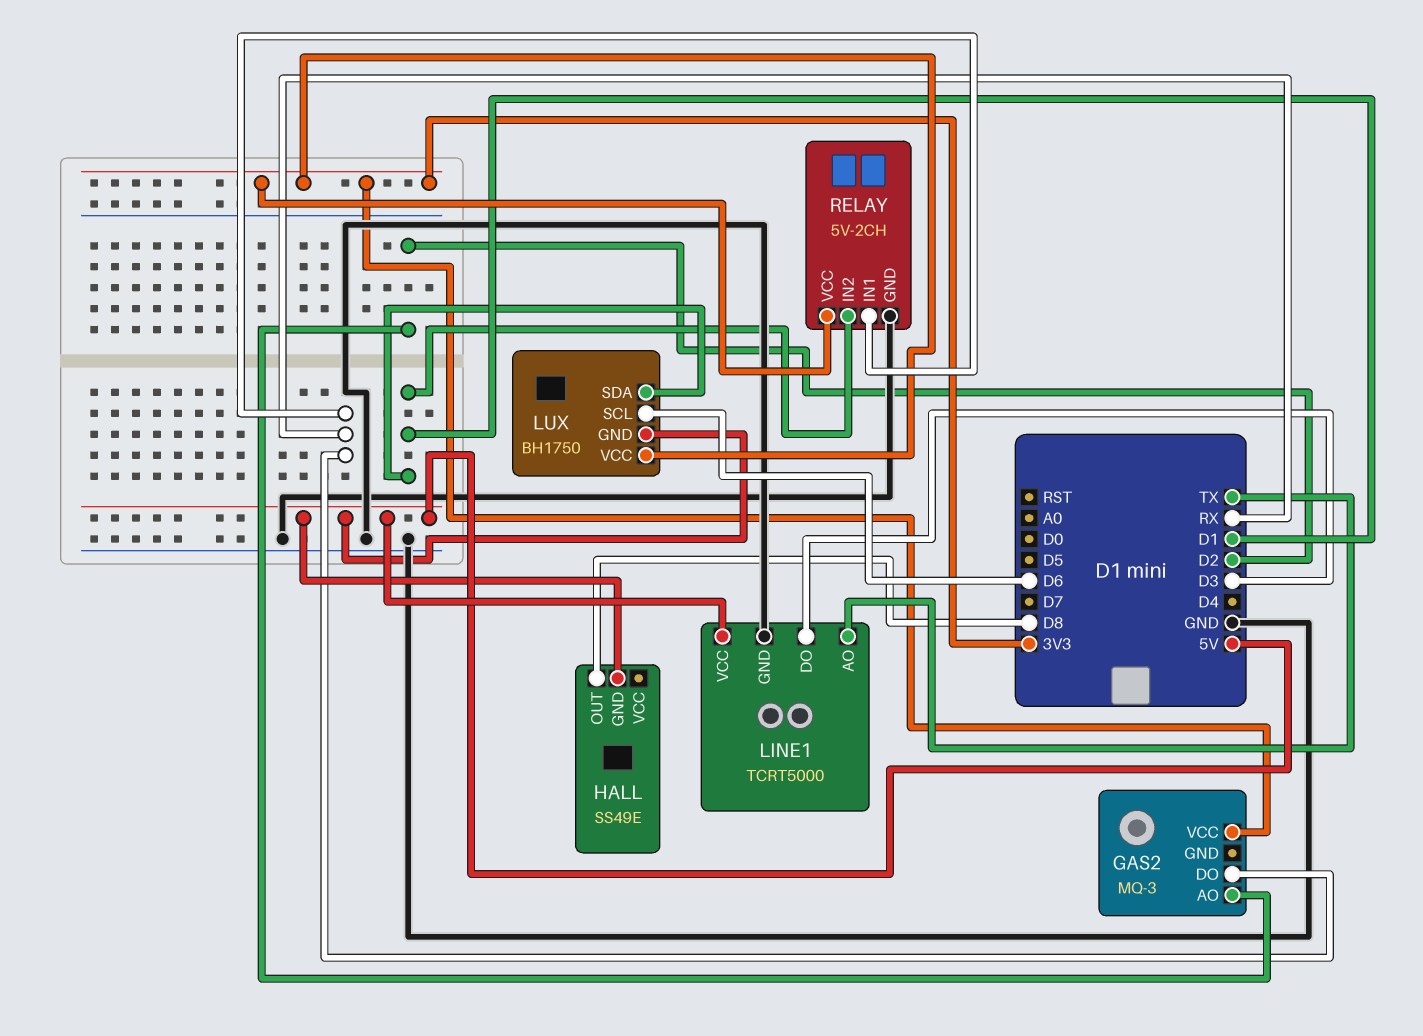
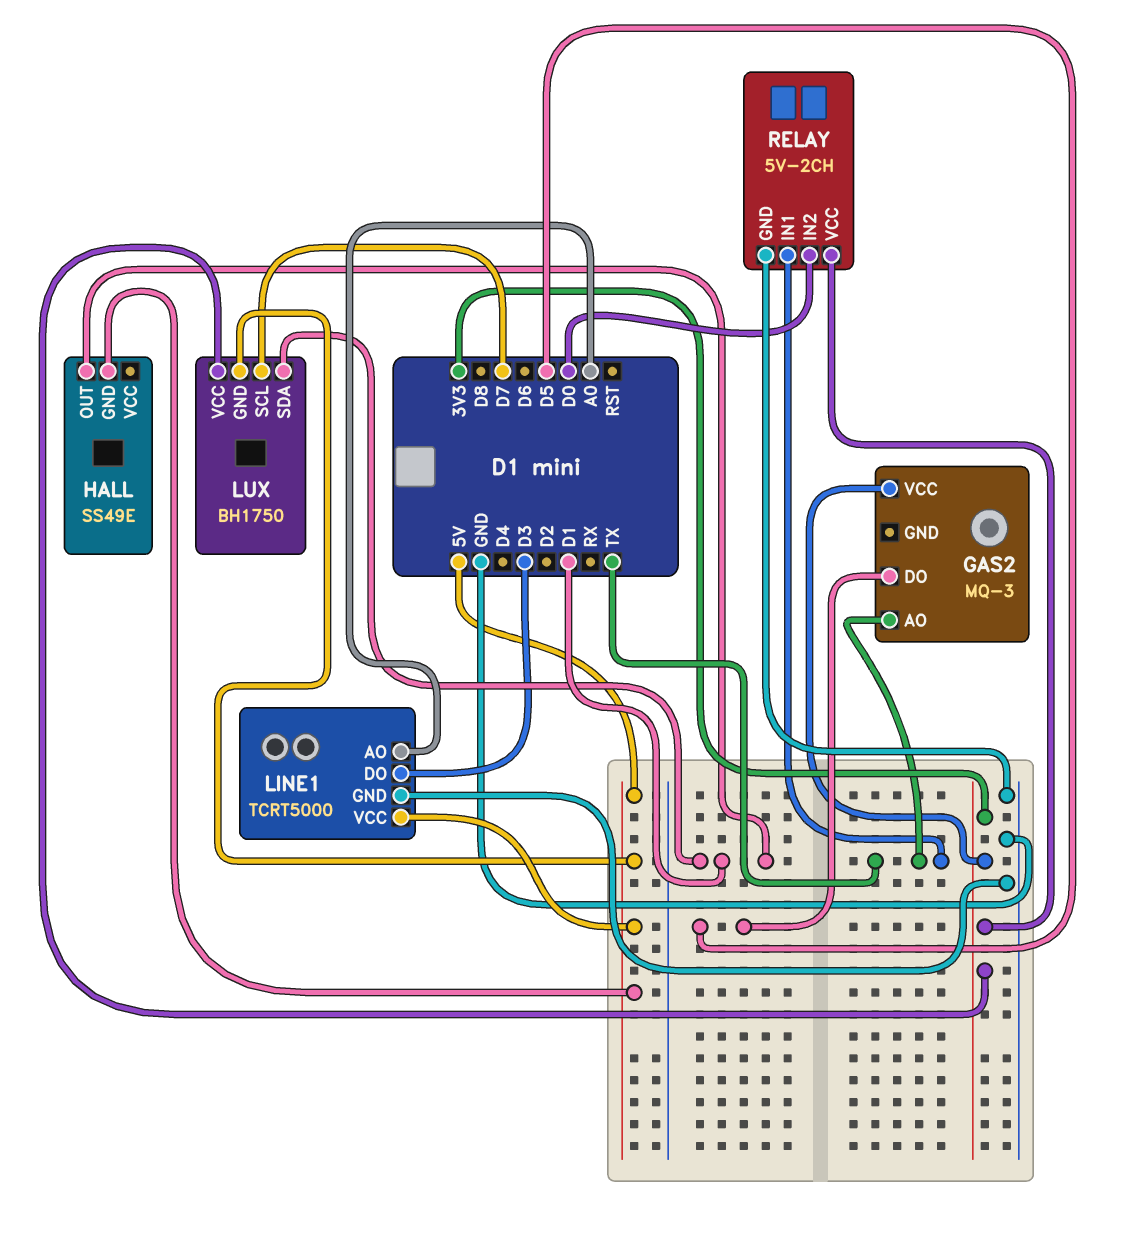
GAS2 pin AO: D2 -> TX
GAS2 pin DO: RX -> D5
HALL pin OUT: D8 -> D1
LINE1 pin AO: TX -> A0
LUX pin SCL: D6 -> D7
RELAY pin IN1: RX -> TX
RELAY pin IN2: D1 -> D0

